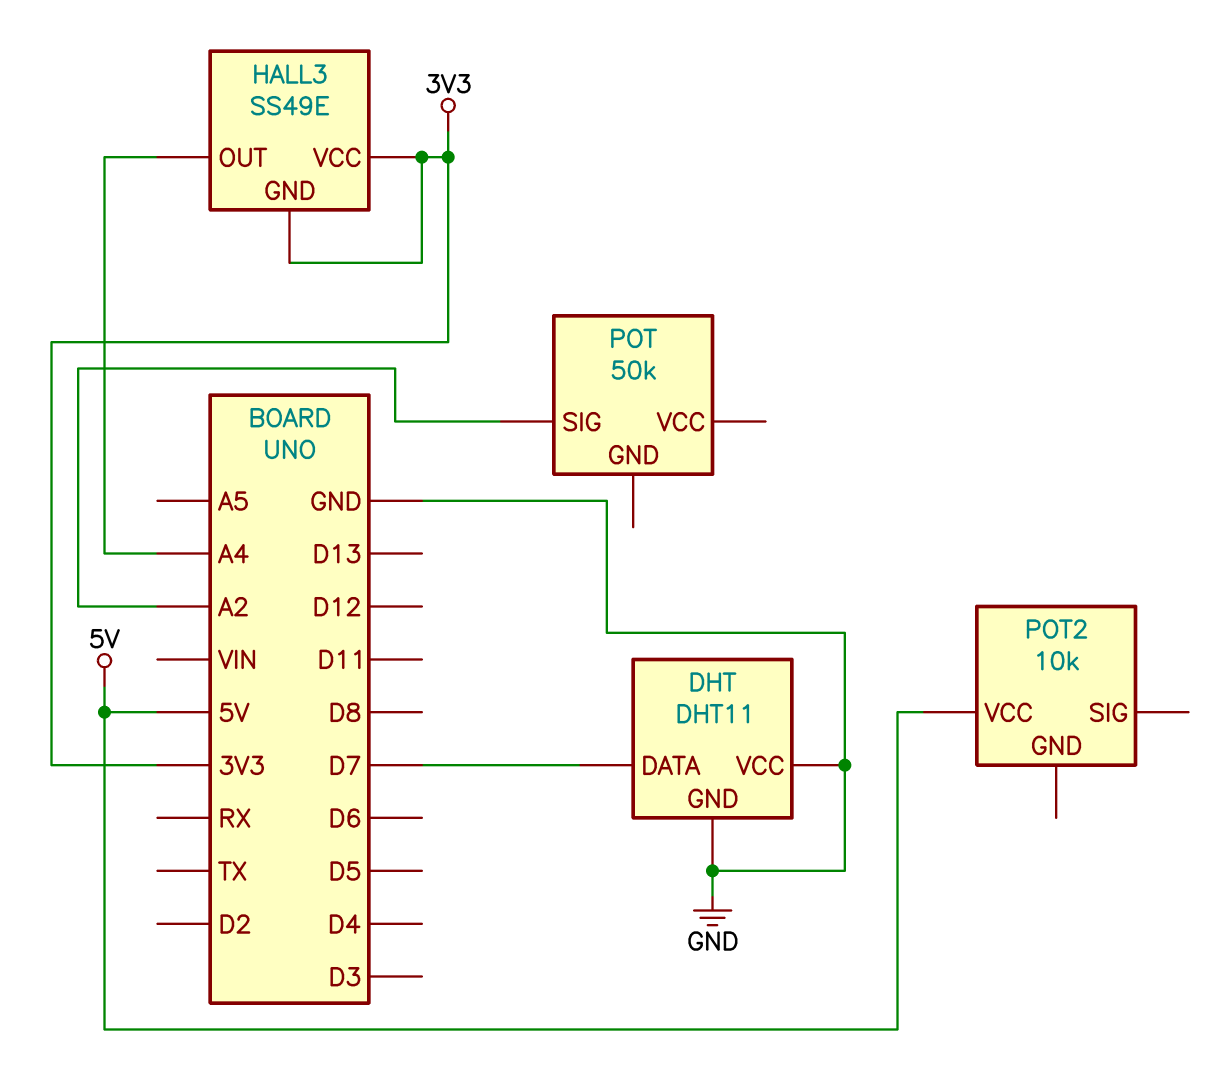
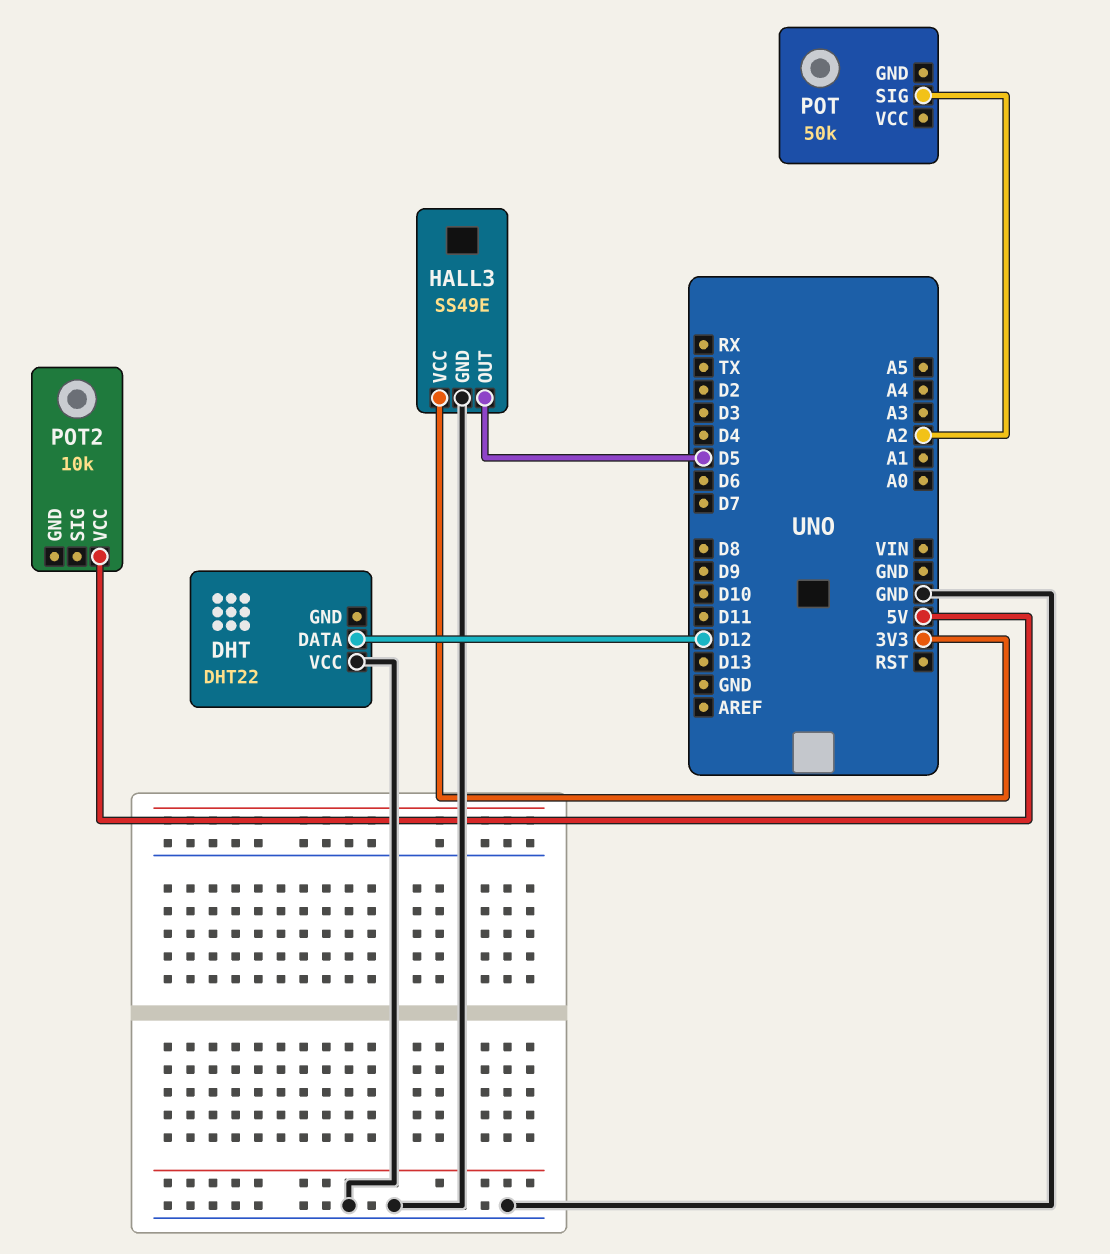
DHT: DHT11 -> DHT22
DHT pin DATA: D7 -> D12
DHT pin GND: GND -> none
HALL3 pin GND: 3V3 -> GND
HALL3 pin OUT: A4 -> D5

